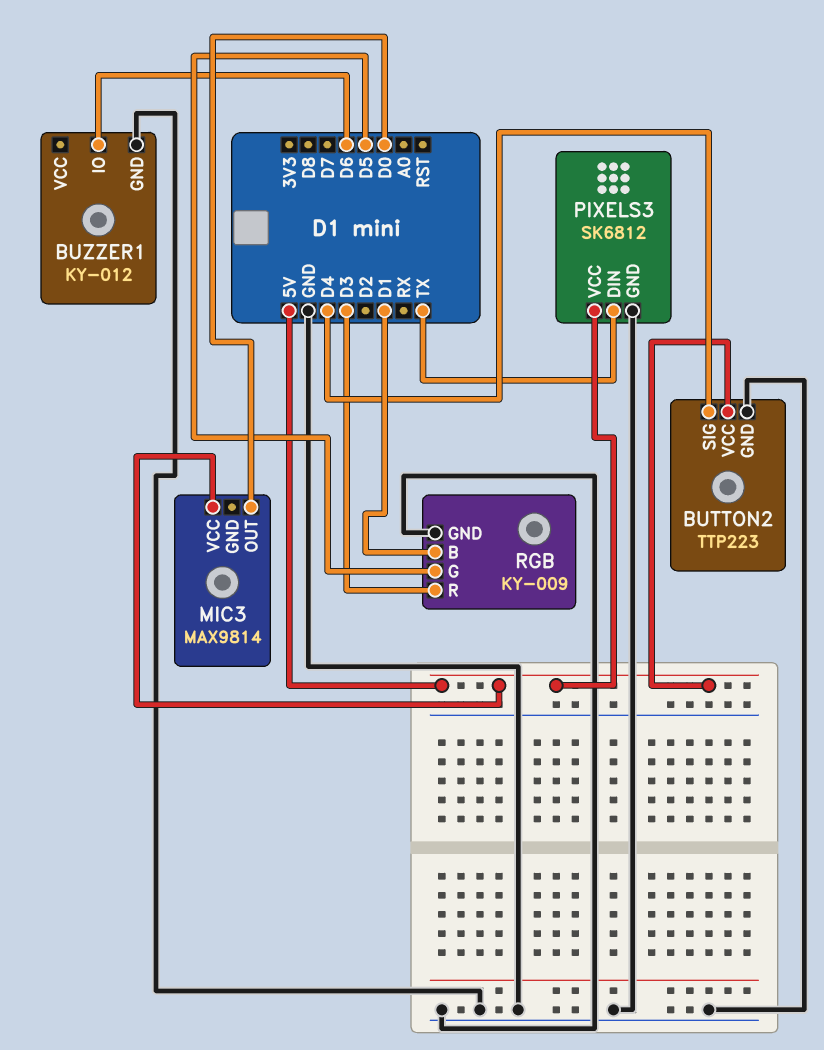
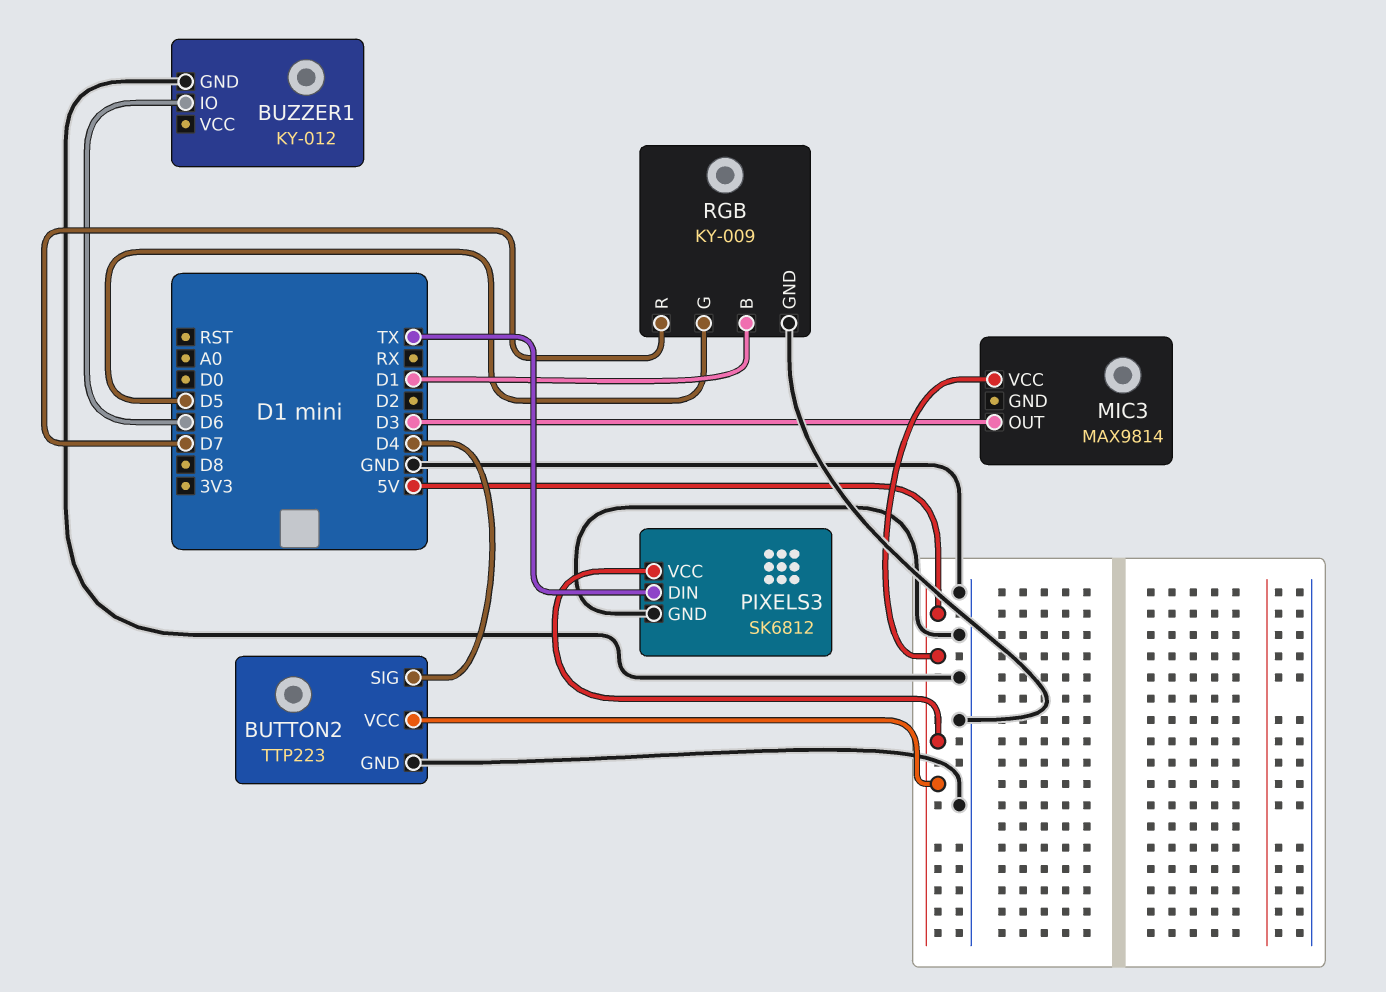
MIC3 pin OUT: D0 -> D3
RGB pin R: D3 -> D7

